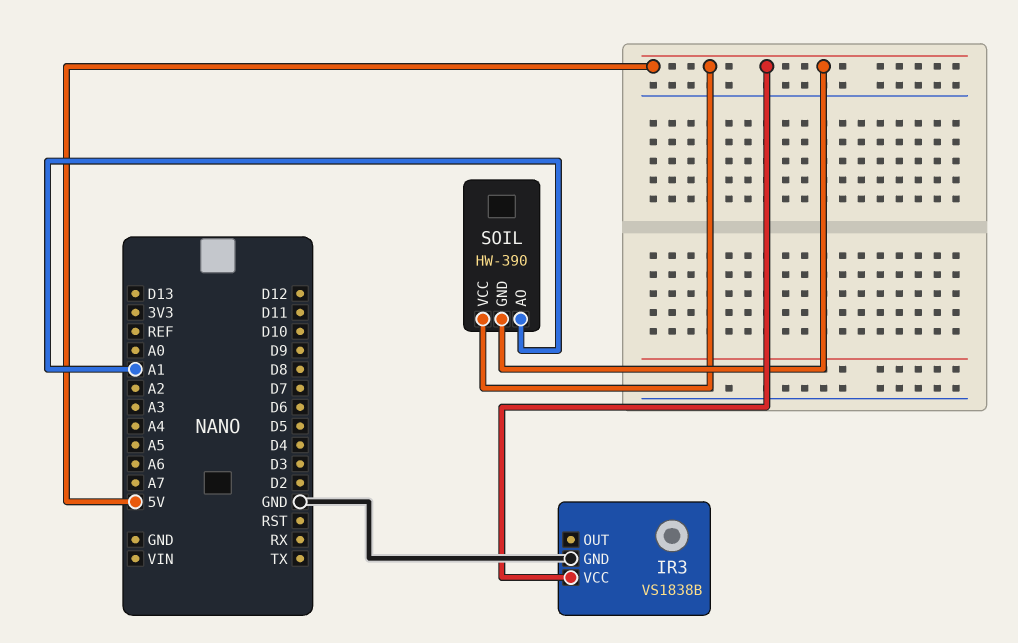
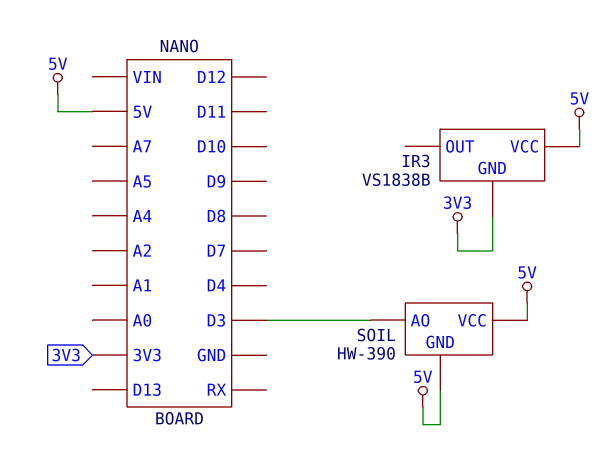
IR3 pin GND: GND -> 3V3
SOIL pin AO: A1 -> D3

